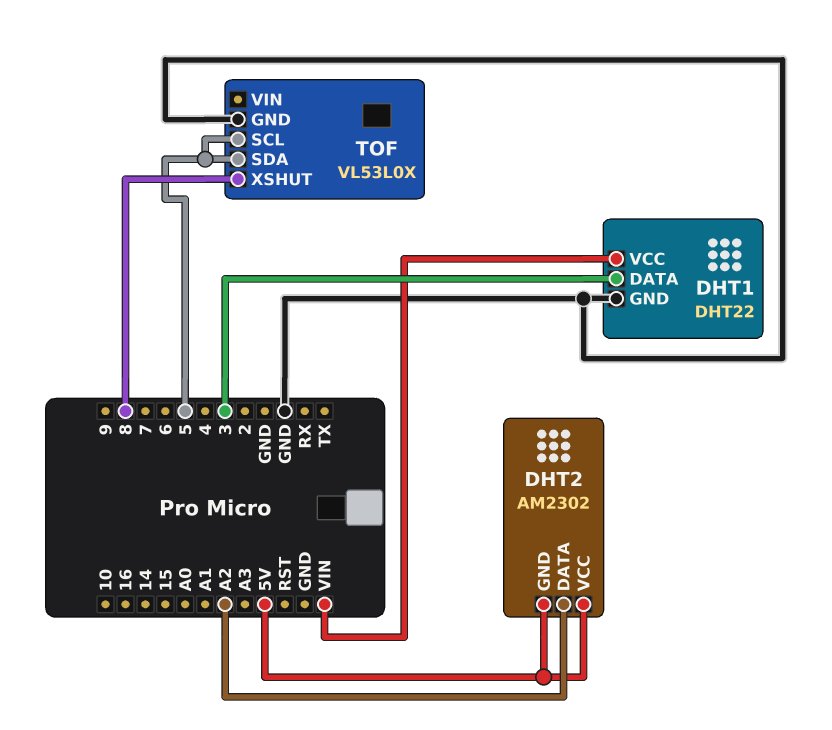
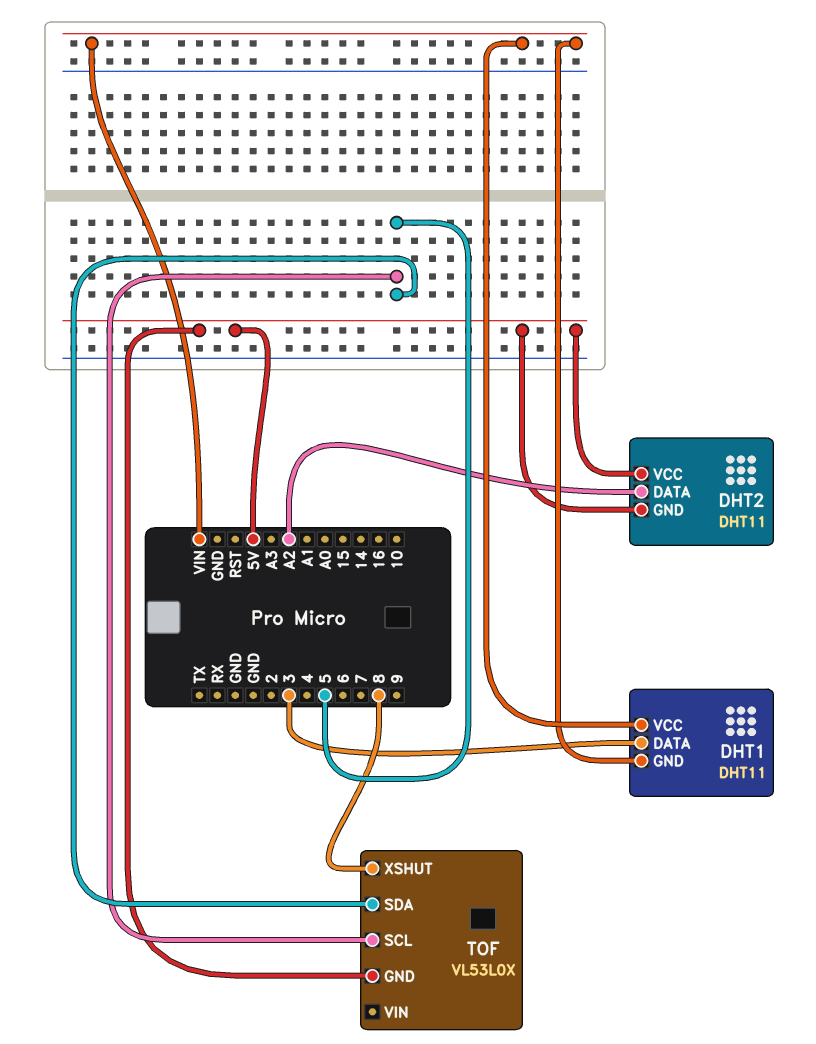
DHT1: DHT22 -> DHT11
DHT1 pin GND: GND -> VIN
DHT2: AM2302 -> DHT11
TOF pin GND: GND -> 5V

